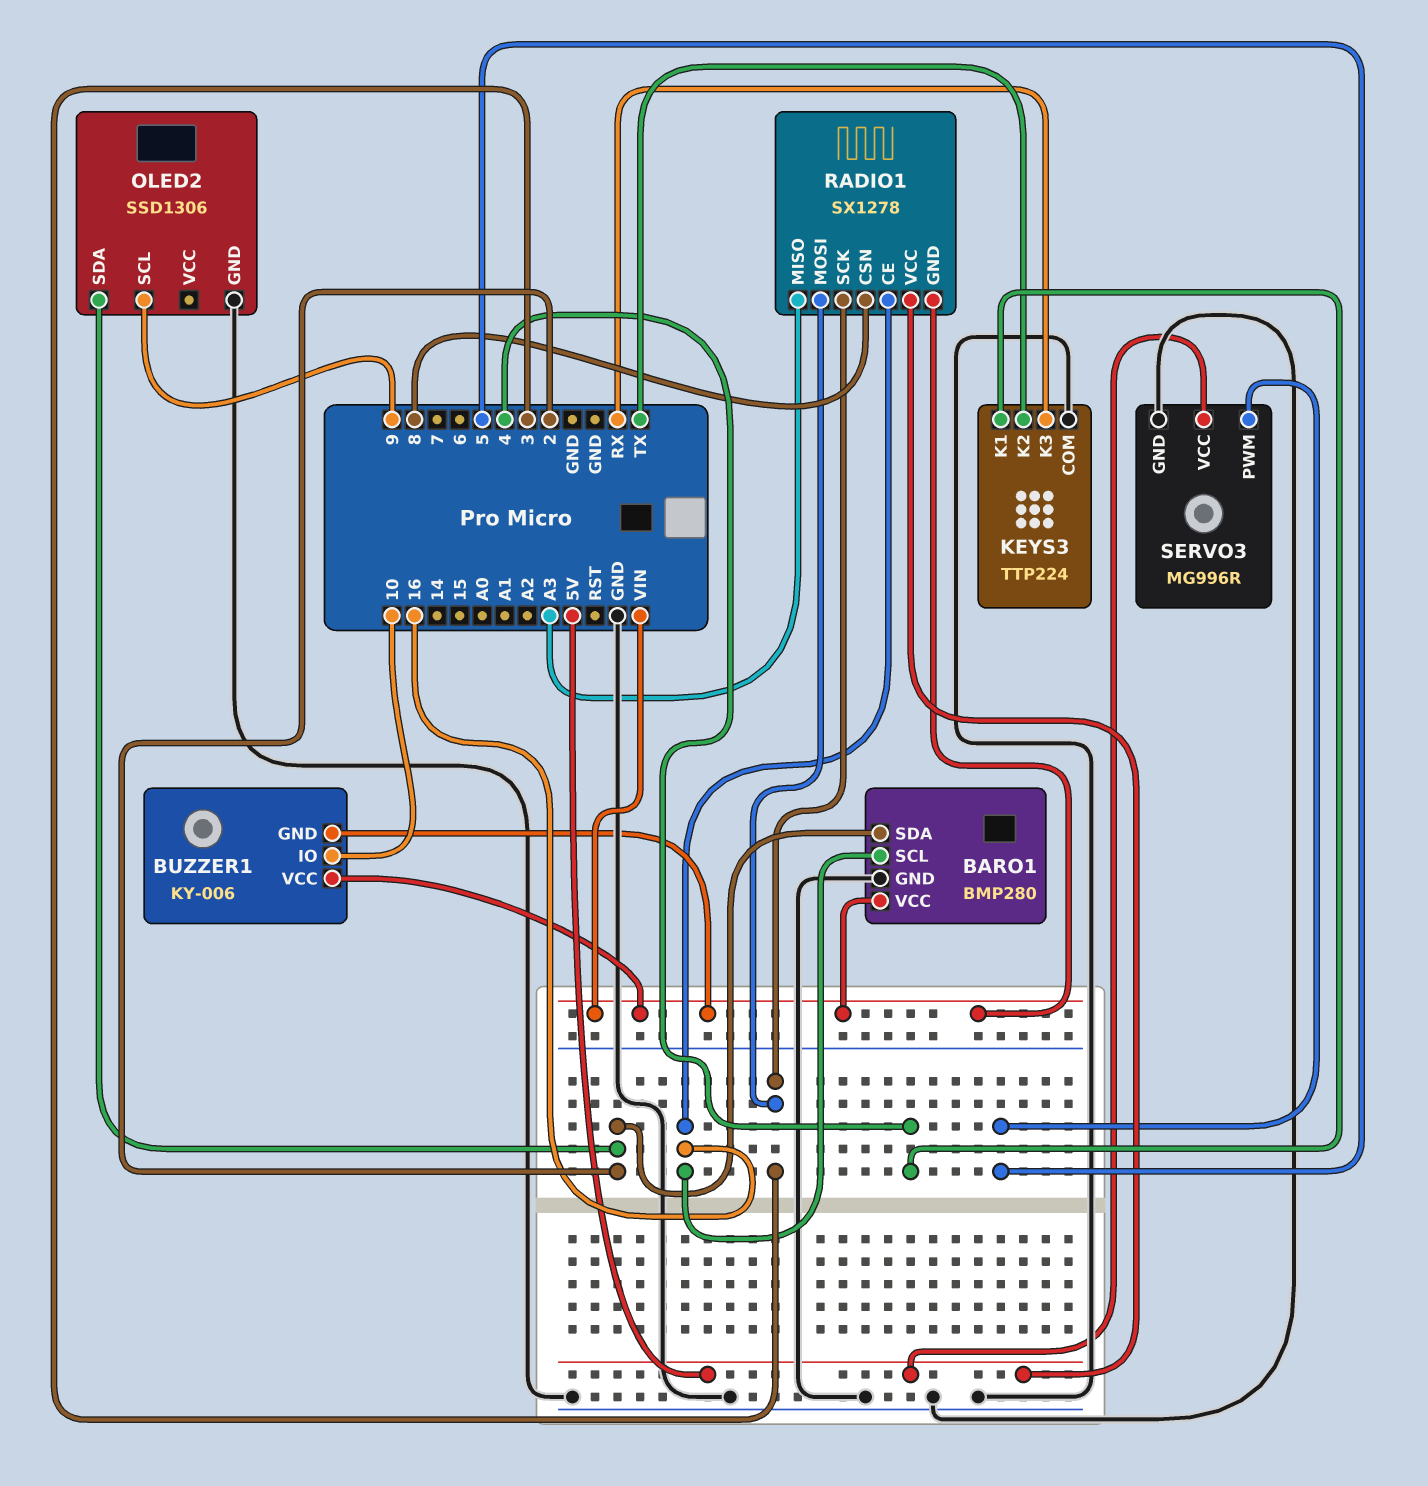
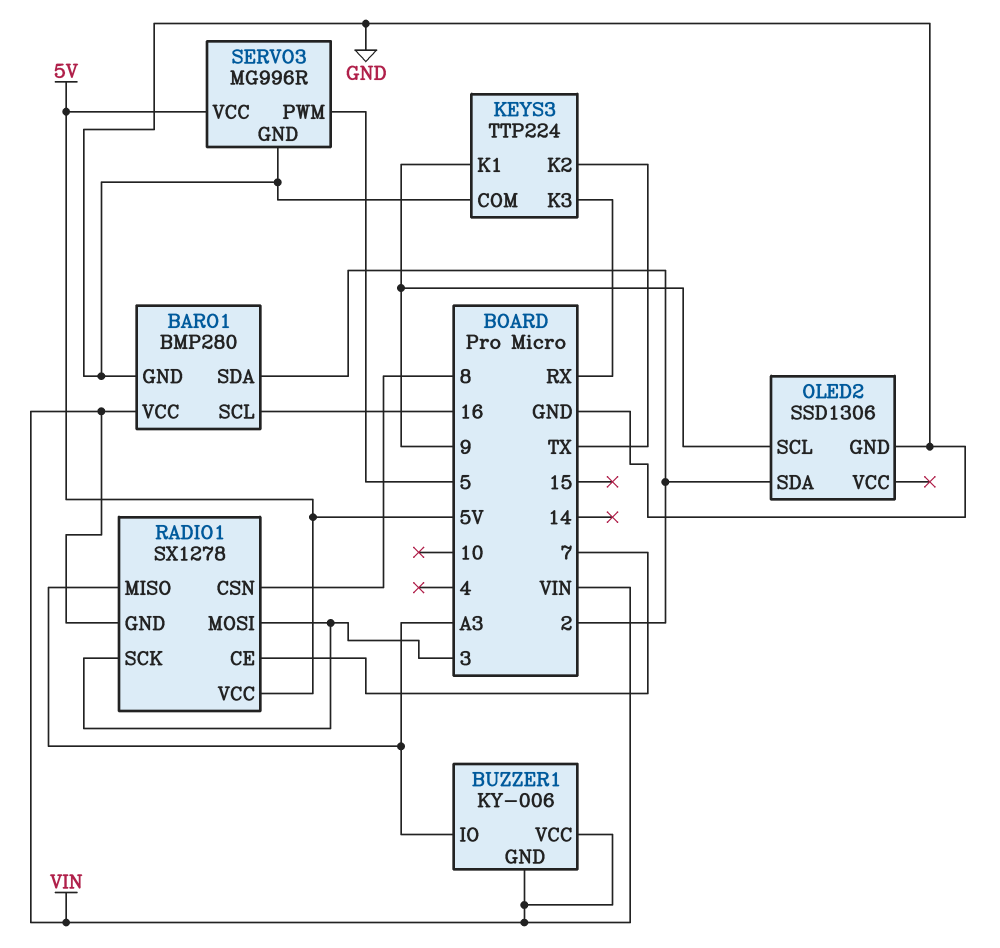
BUZZER1 pin IO: 10 -> A3
KEYS3 pin K1: 4 -> 9
RADIO1 pin CE: 16 -> 7

